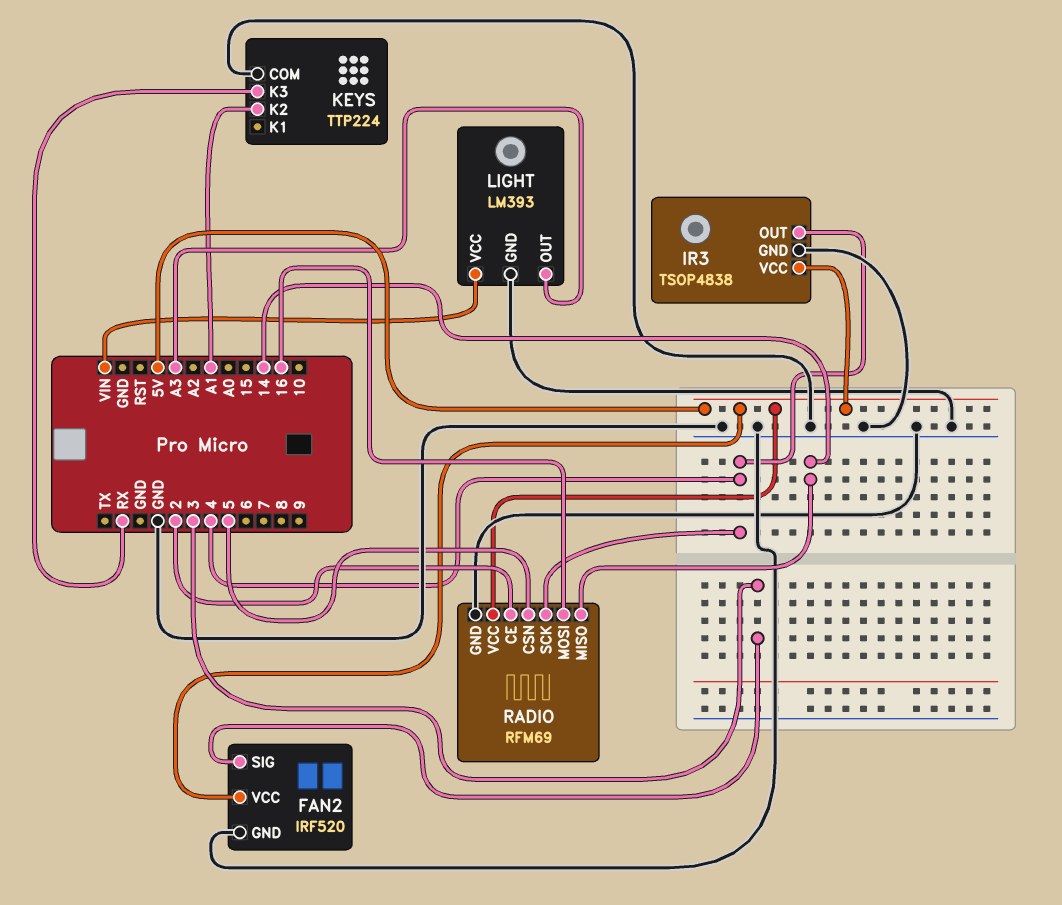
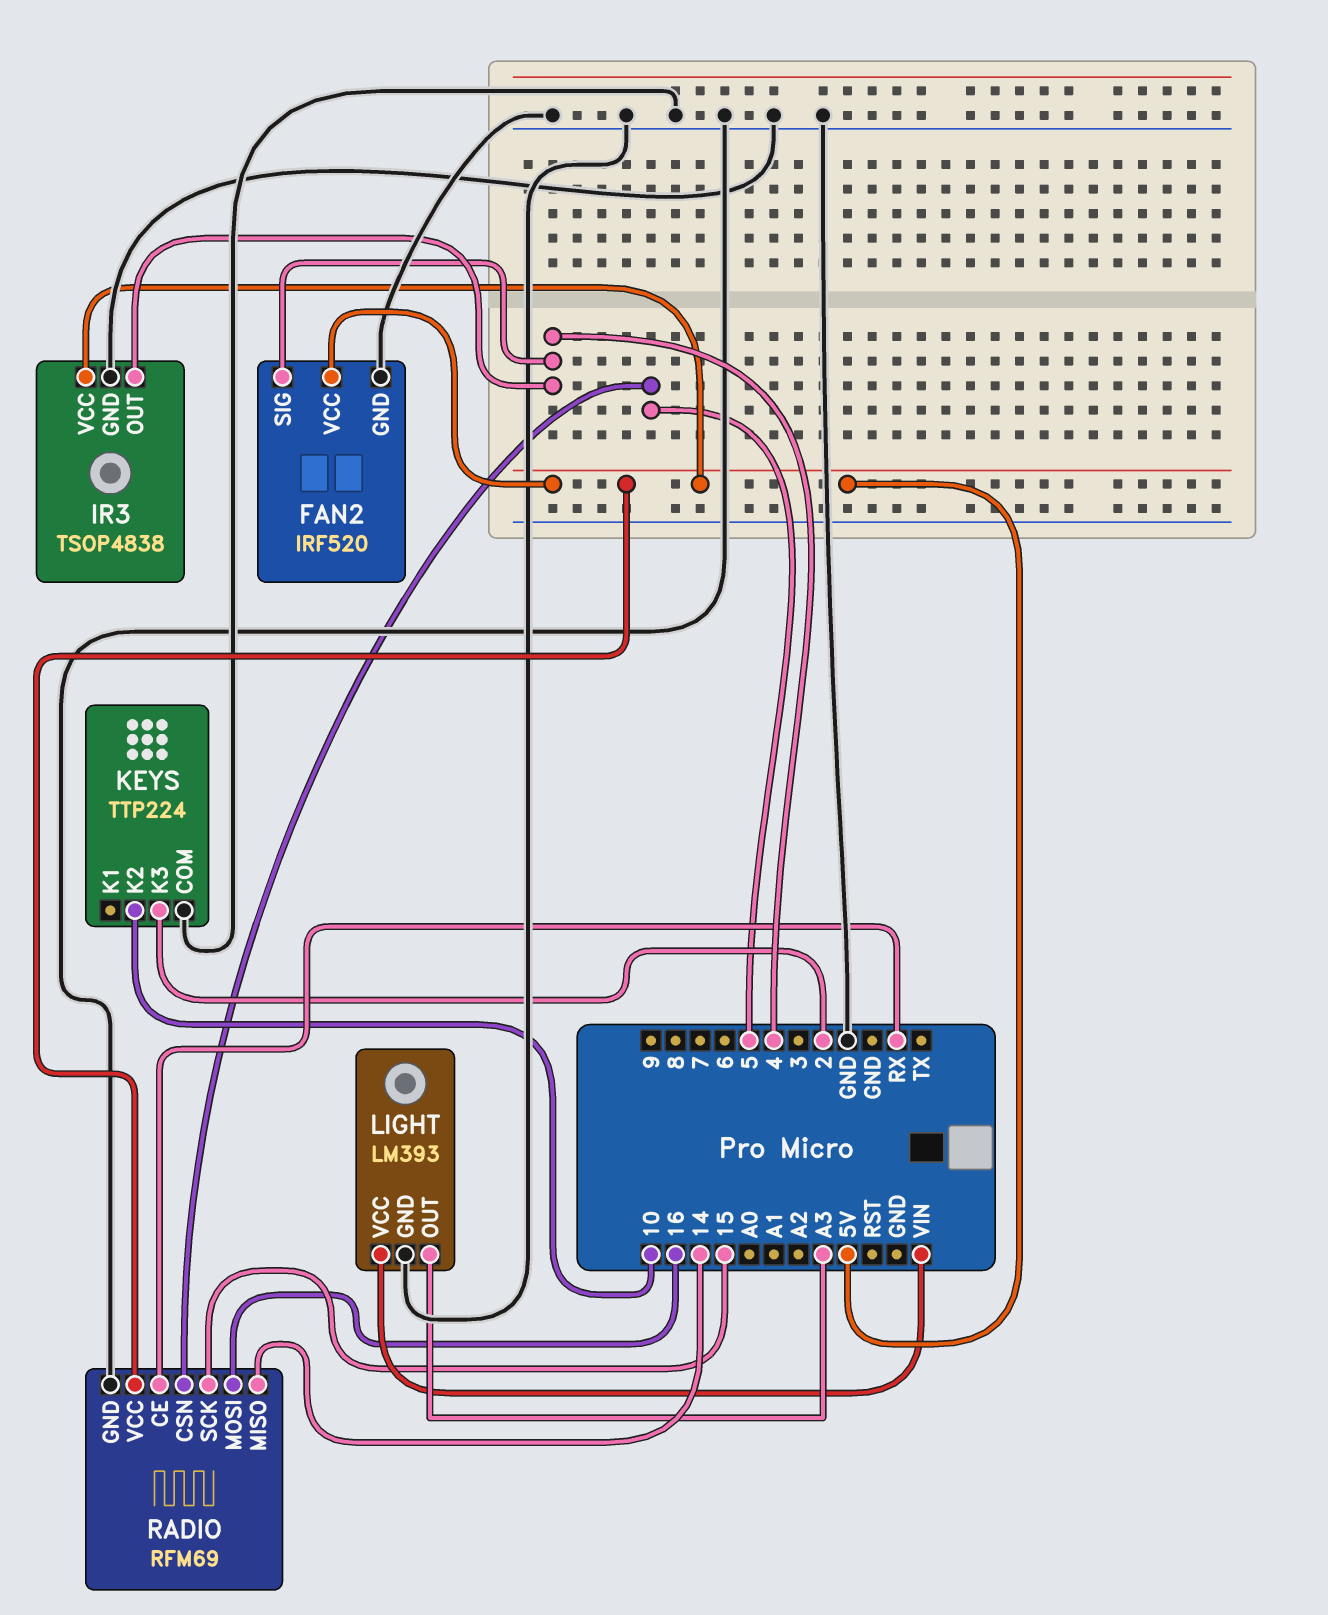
FAN2 pin SIG: 3 -> 4
KEYS pin K2: A1 -> 10
KEYS pin K3: RX -> 2
RADIO pin CE: 2 -> RX
RADIO pin SCK: 4 -> 15

